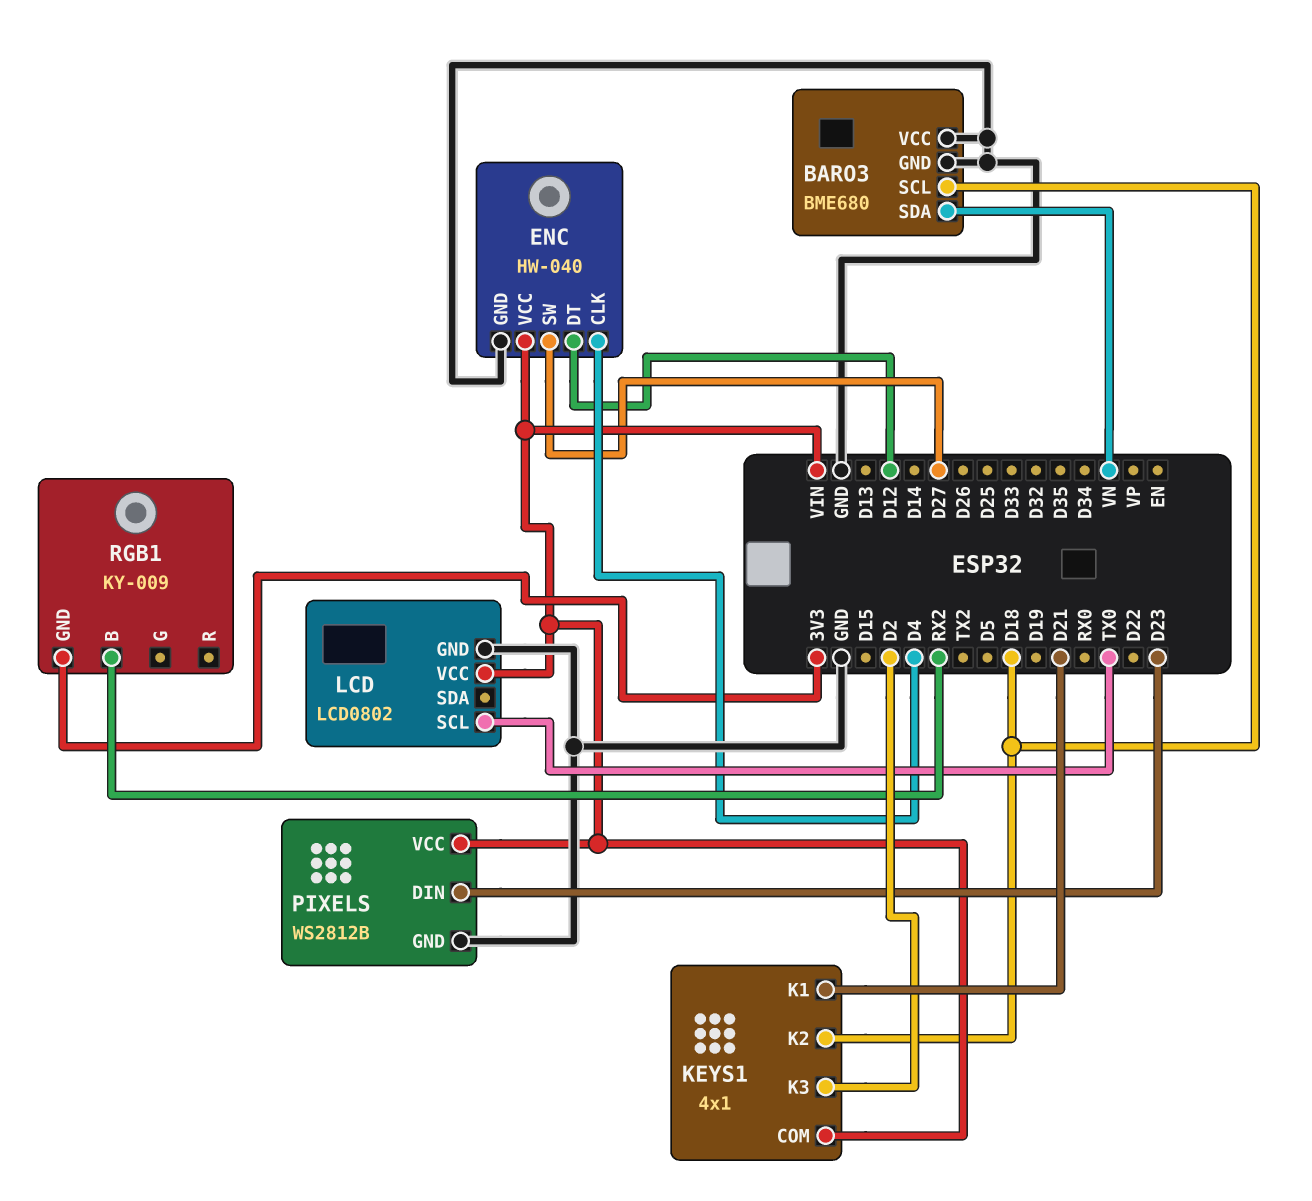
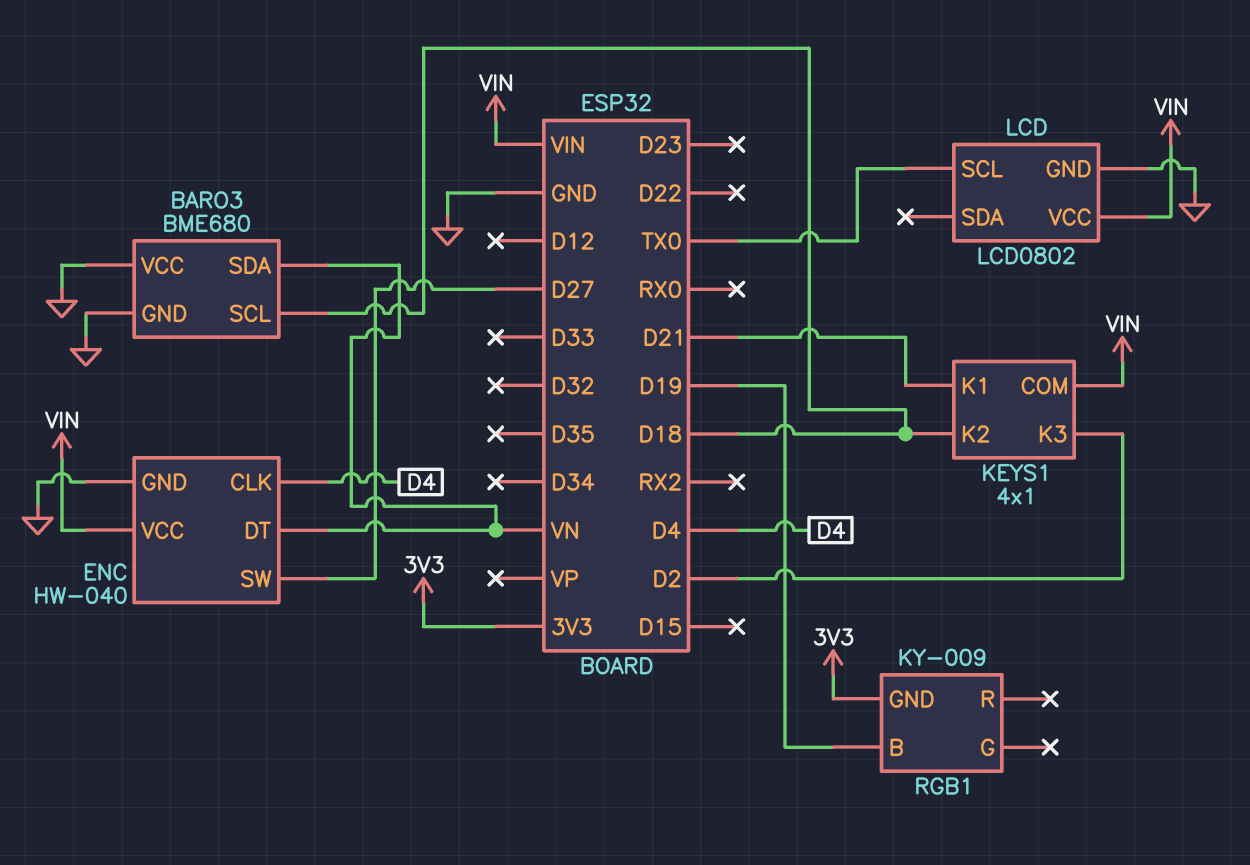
ENC pin DT: D12 -> VN
PIXELS: WS2812B -> none
PIXELS pin DIN: D23 -> none
PIXELS pin GND: GND -> none
PIXELS pin VCC: VIN -> none
RGB1 pin B: RX2 -> D19

